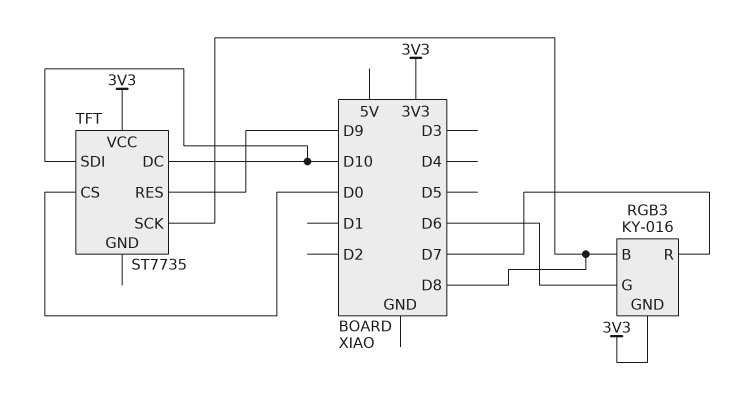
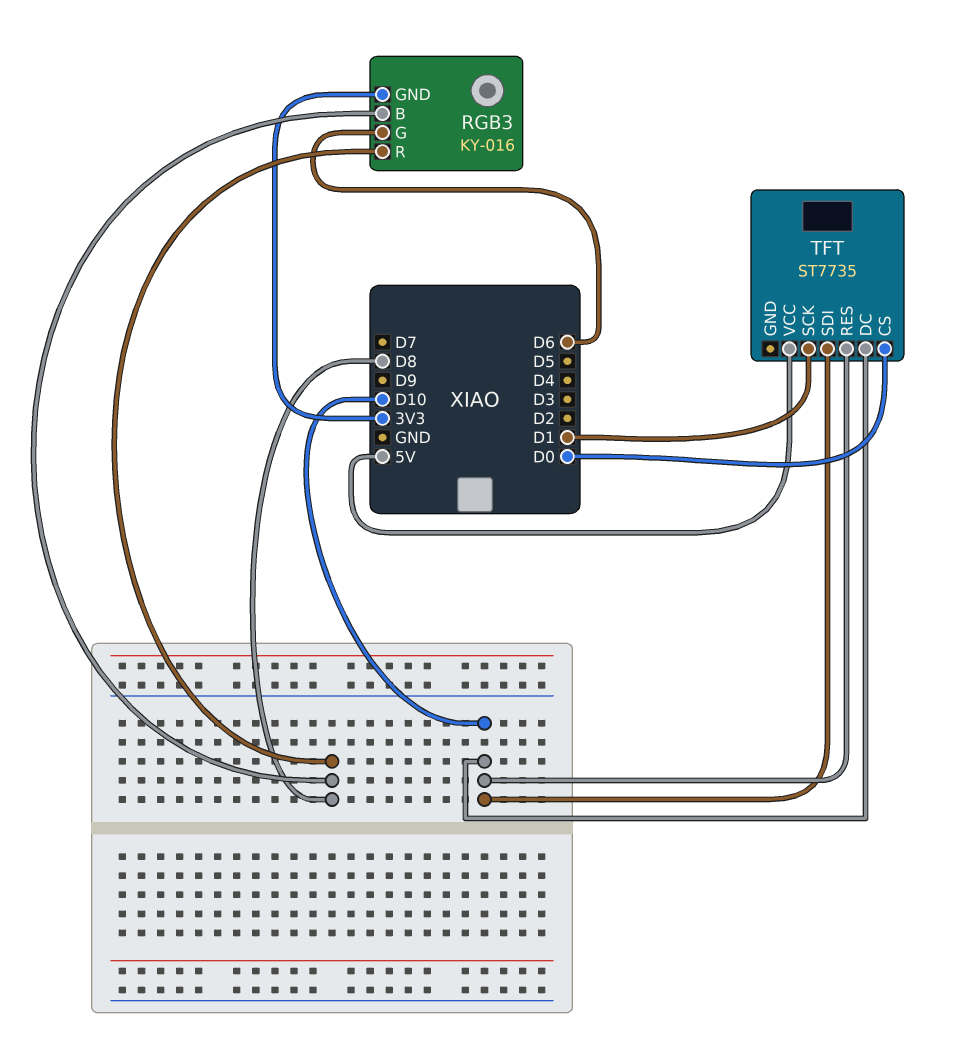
RGB3 pin R: D7 -> D8
TFT pin RES: D9 -> D10
TFT pin SCK: D8 -> D1
TFT pin VCC: 3V3 -> 5V

